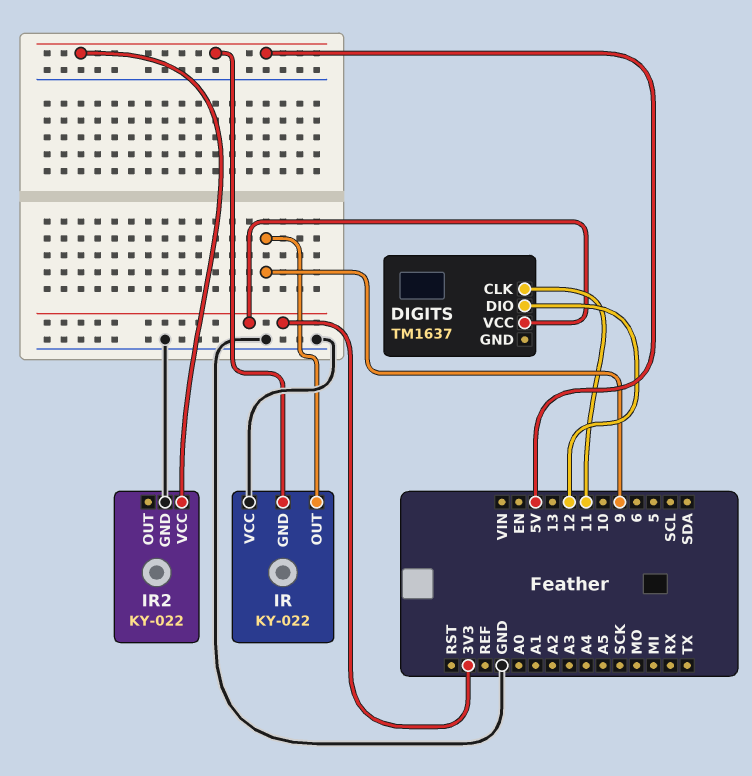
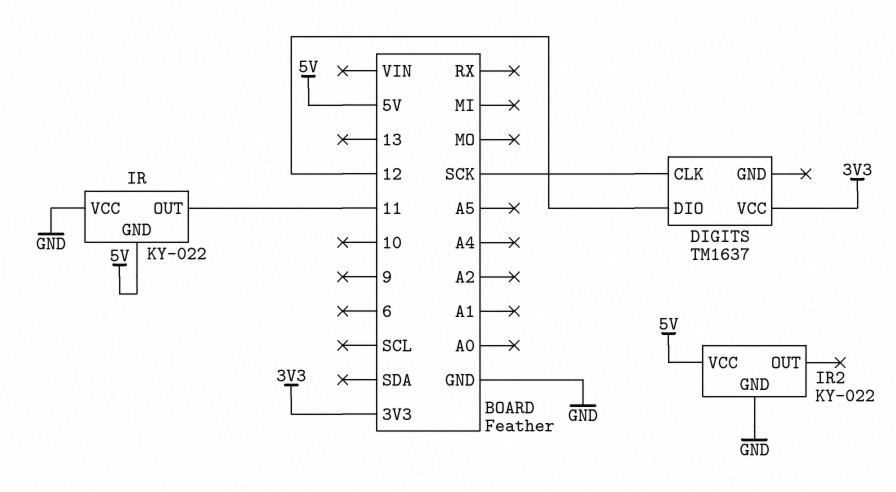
DIGITS pin CLK: 11 -> SCK
IR pin OUT: 9 -> 11

